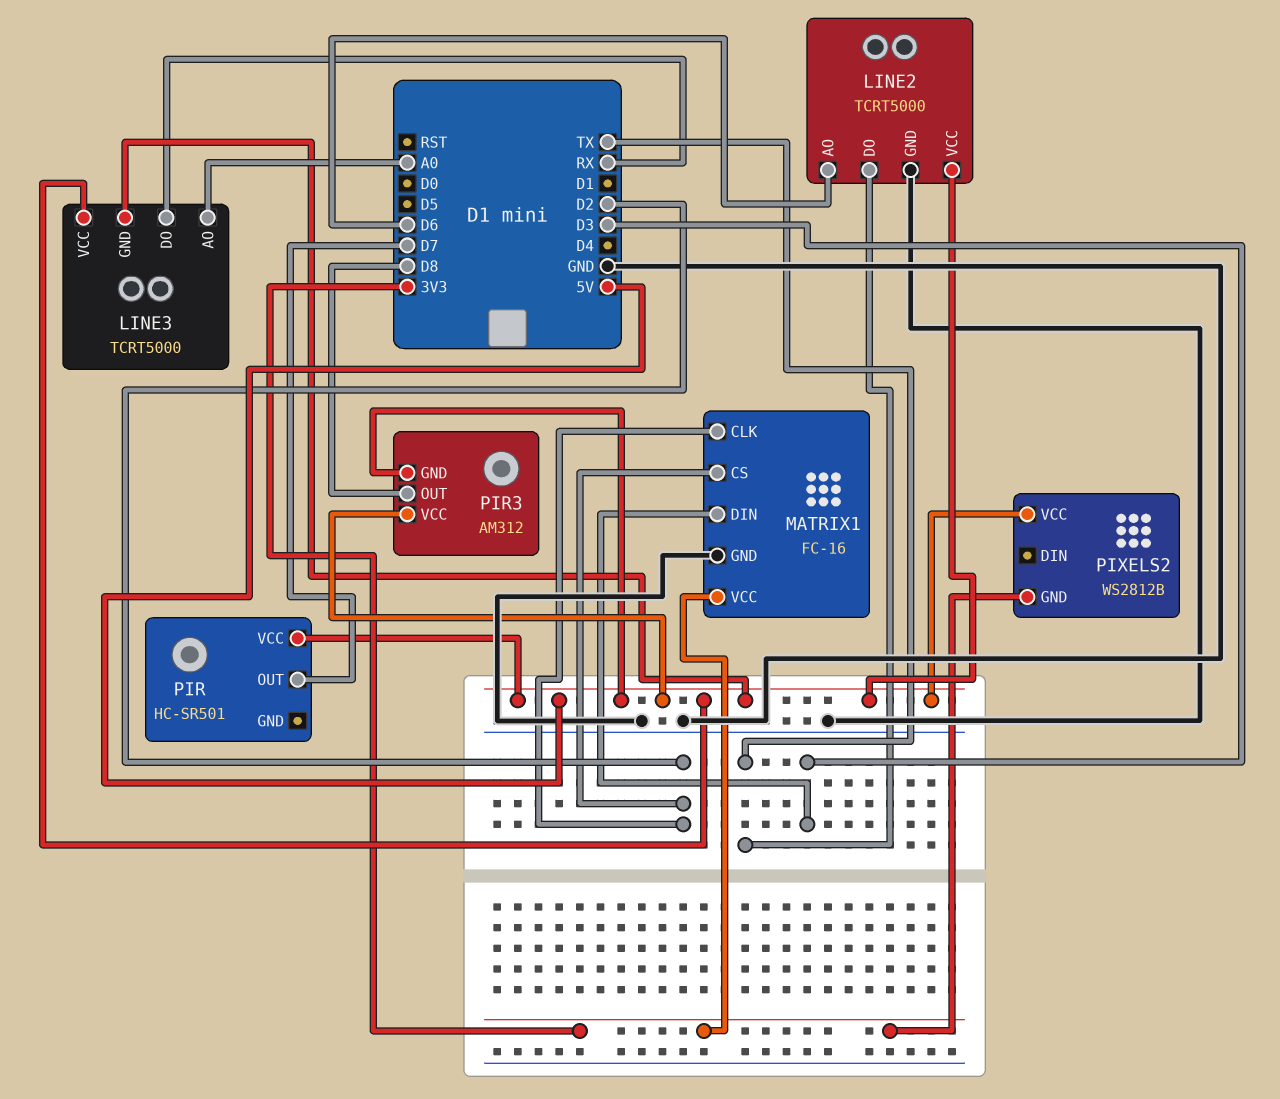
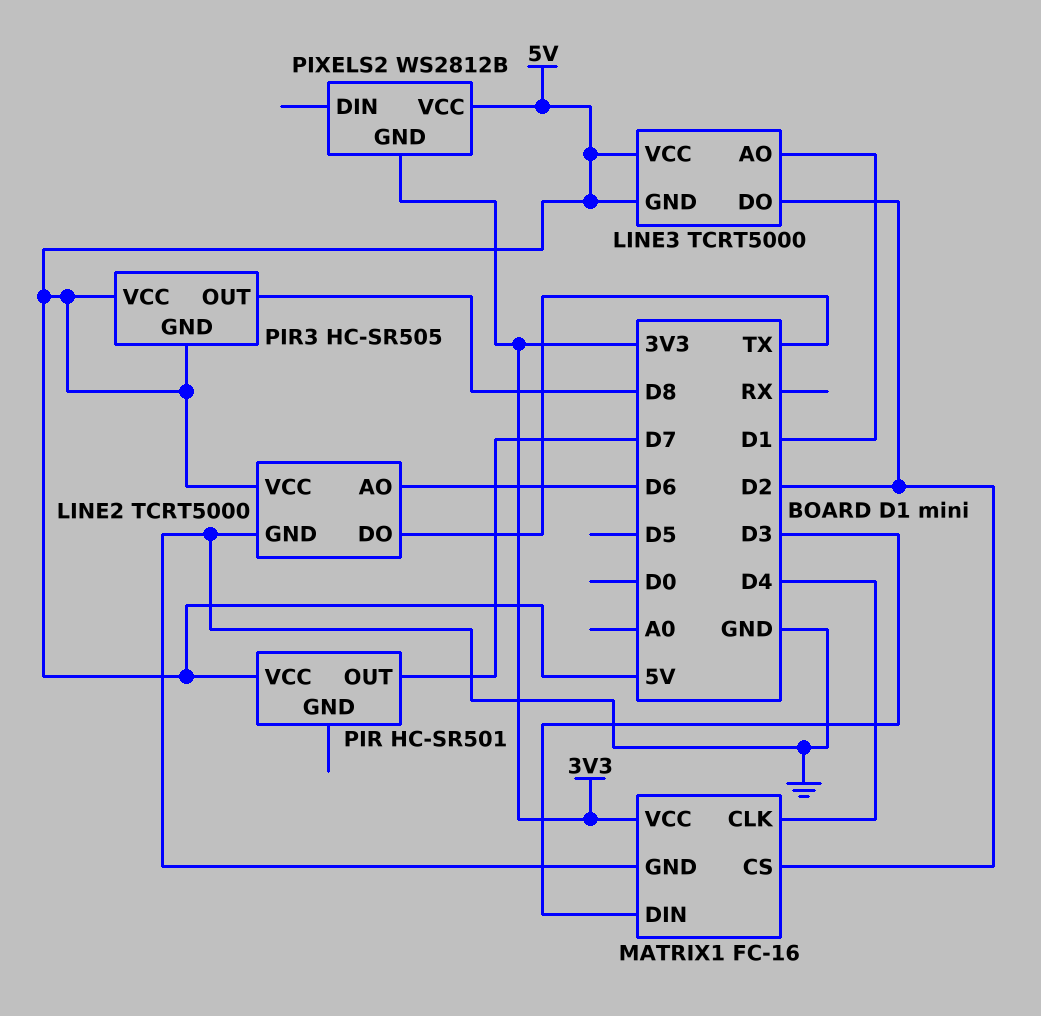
LINE3 pin AO: A0 -> D1
LINE3 pin DO: RX -> D2
MATRIX1 pin CLK: D2 -> D4
PIR3: AM312 -> HC-SR505

